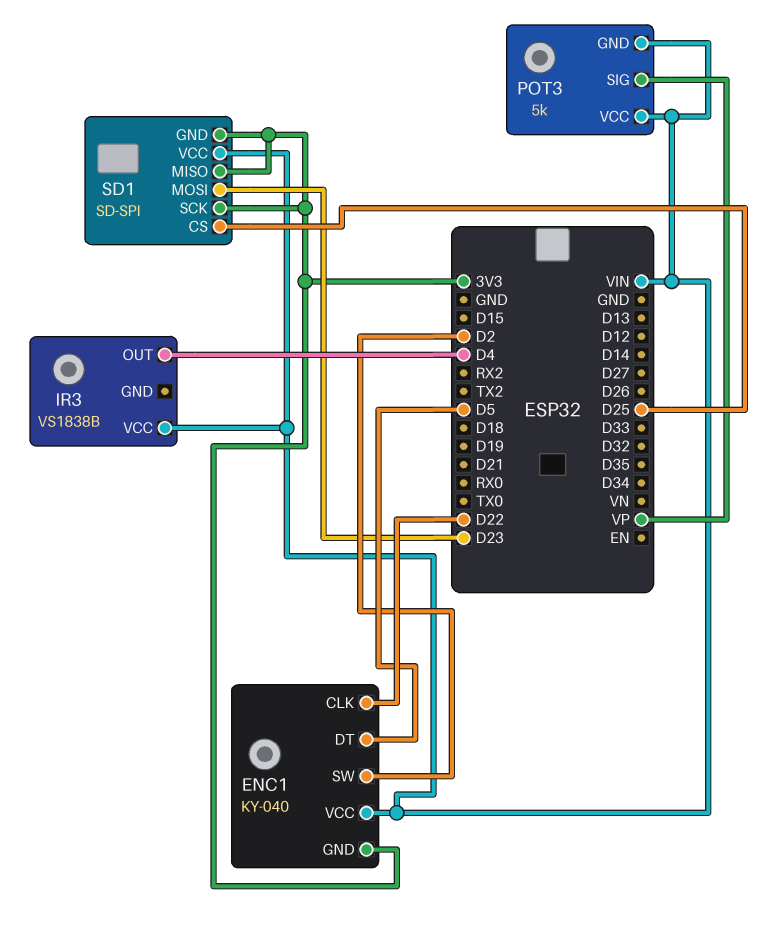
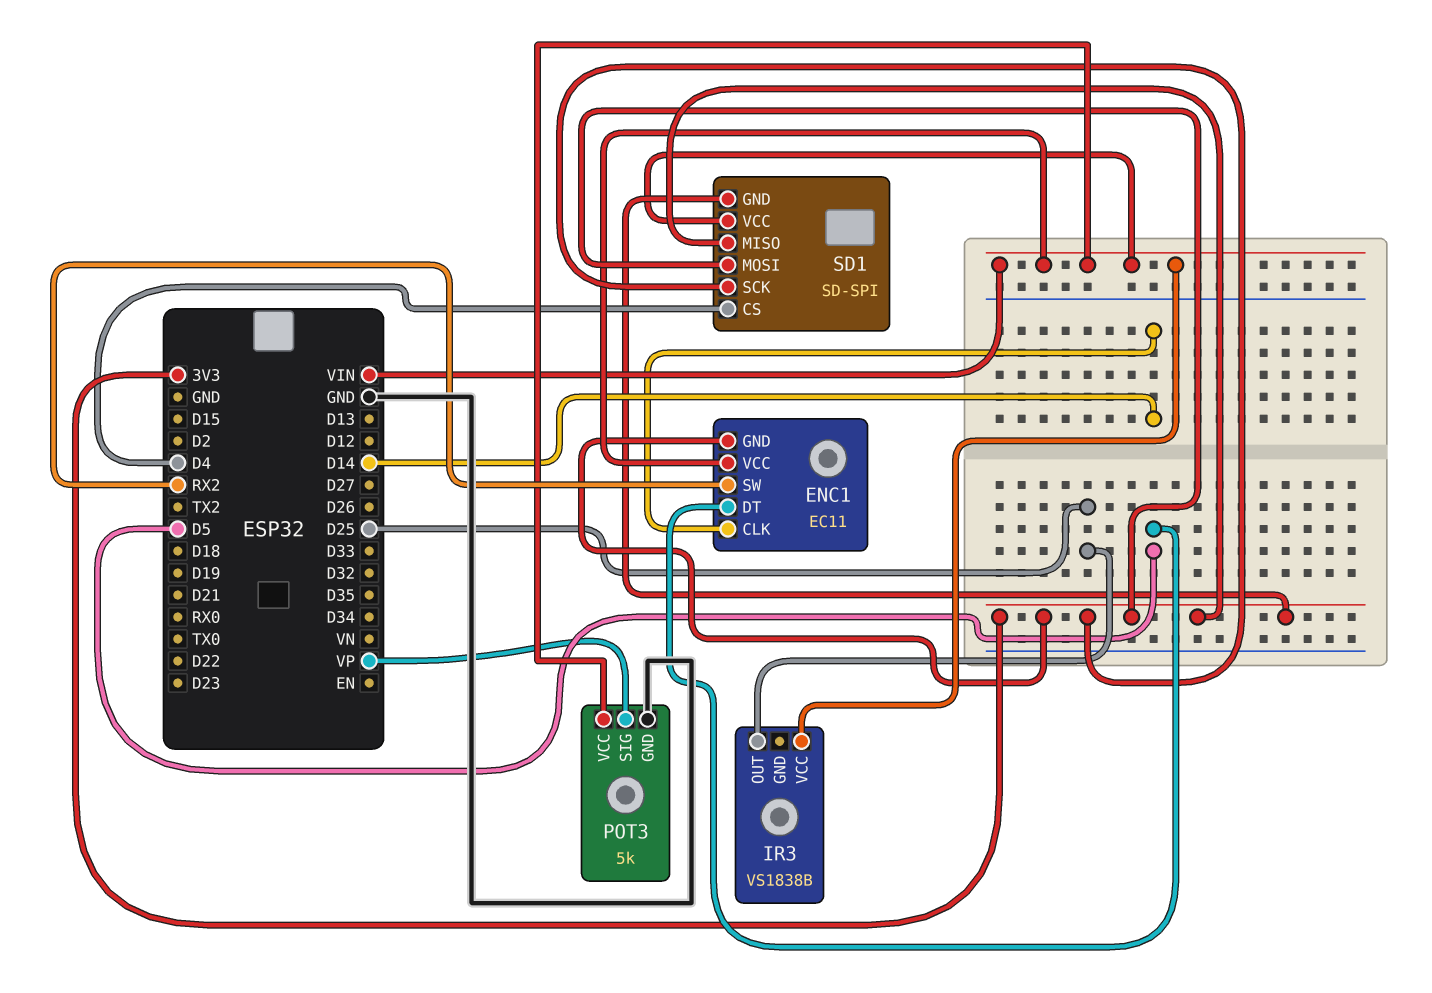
ENC1: KY-040 -> EC11
ENC1 pin CLK: D22 -> D14
ENC1 pin SW: D2 -> RX2
IR3 pin OUT: D4 -> D25
POT3 pin GND: VIN -> GND
SD1 pin CS: D25 -> D4
SD1 pin MOSI: D23 -> 3V3

